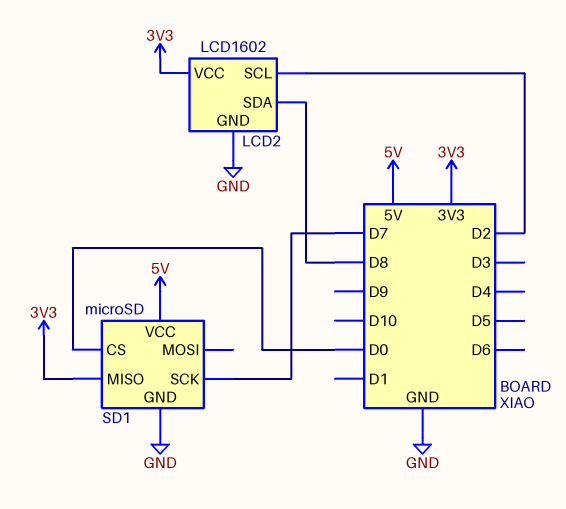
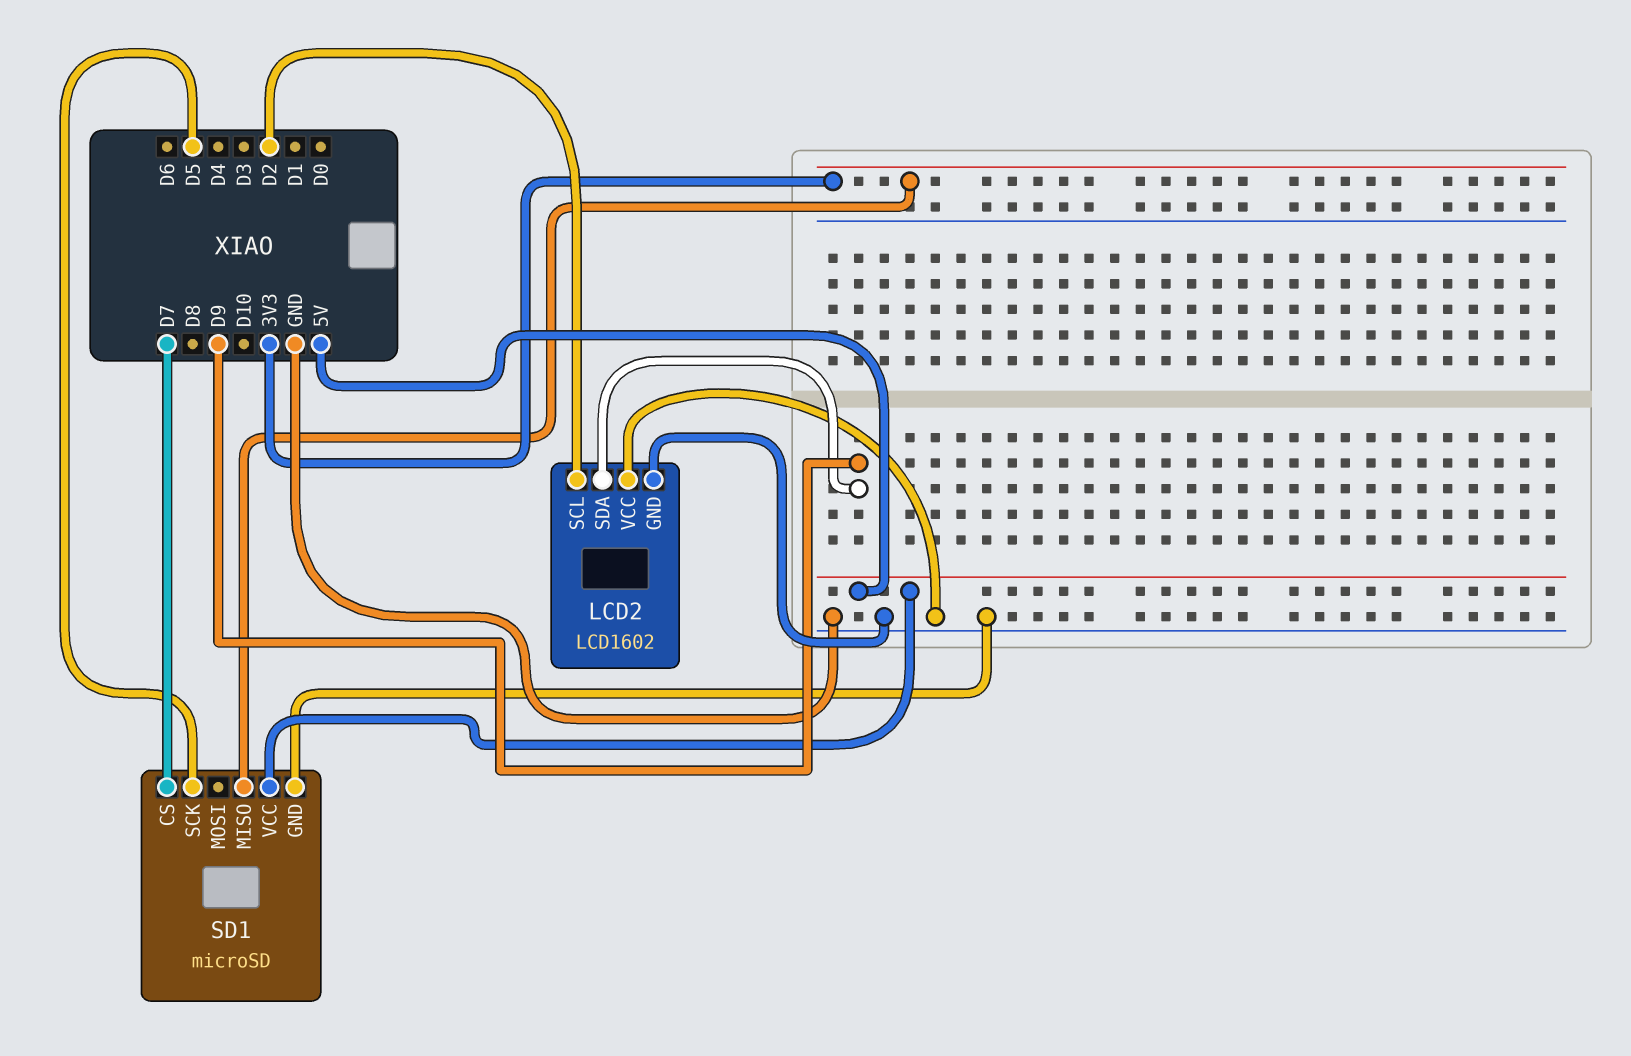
LCD2 pin SDA: D8 -> D9
LCD2 pin VCC: 3V3 -> GND
SD1 pin CS: D0 -> D7
SD1 pin SCK: D7 -> D5

